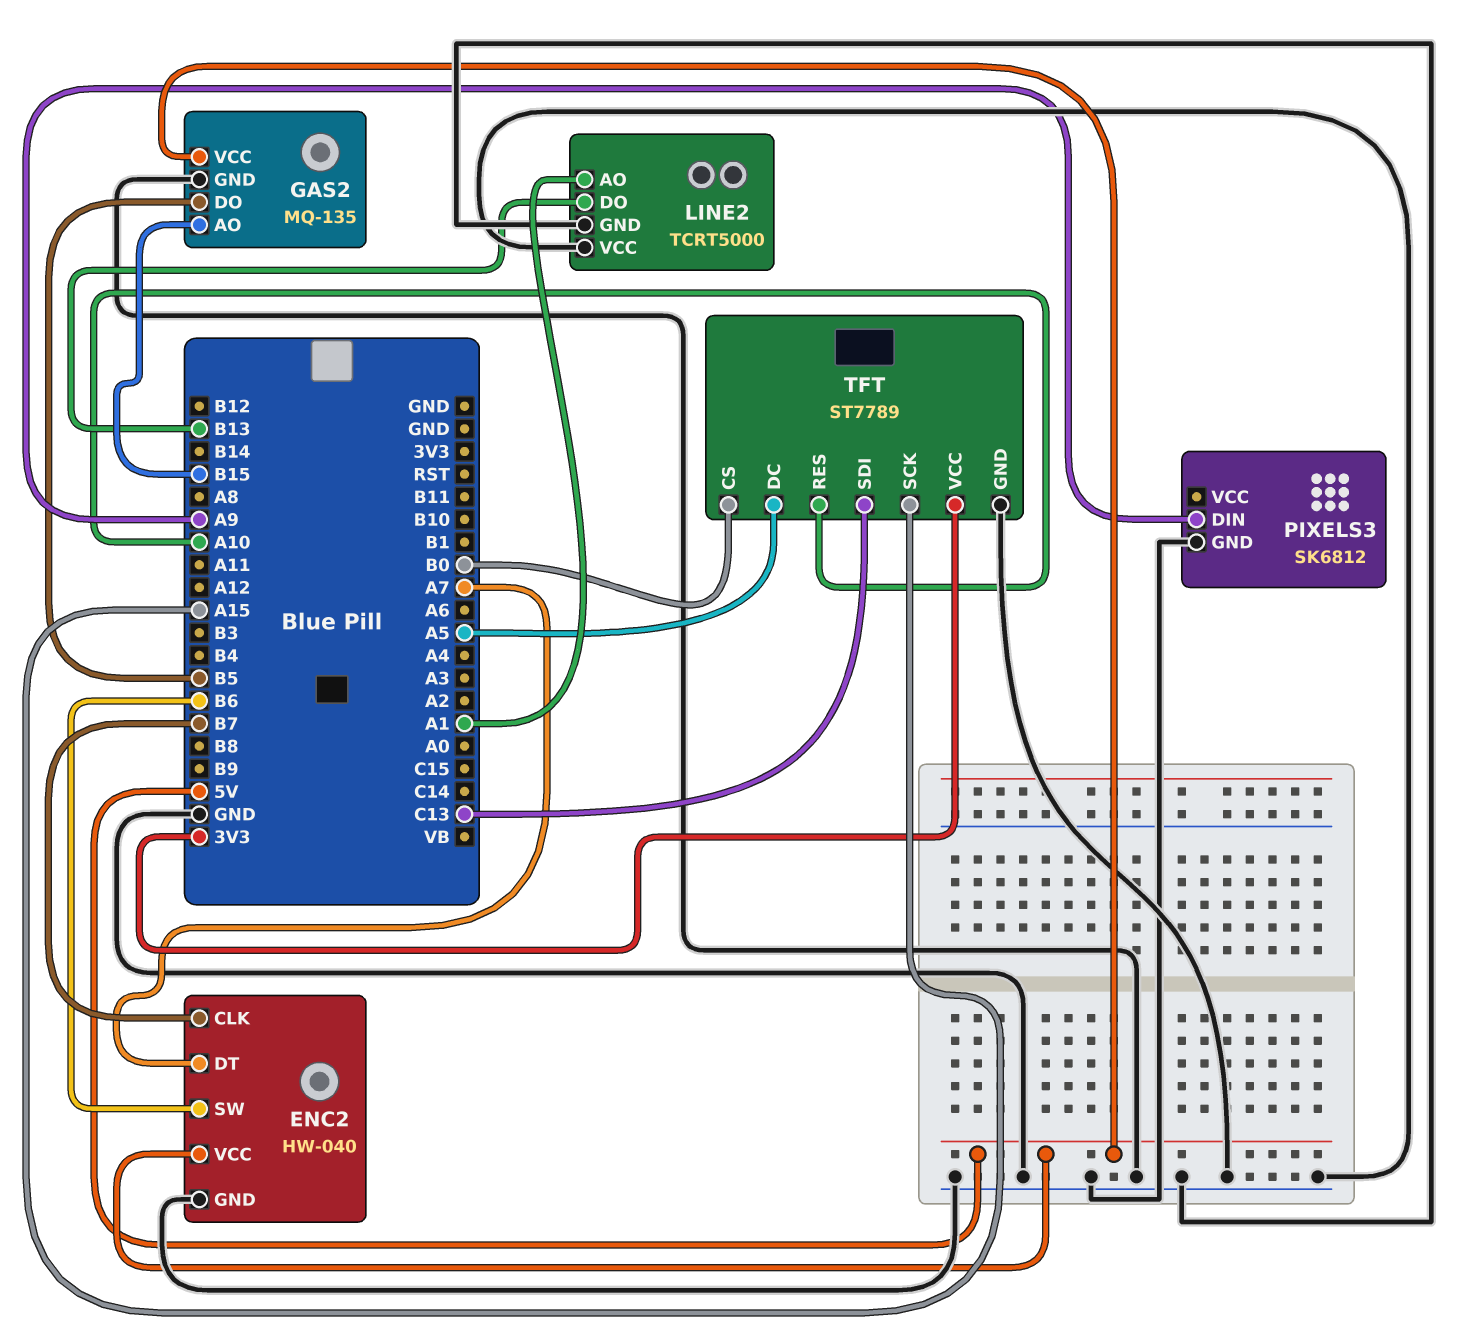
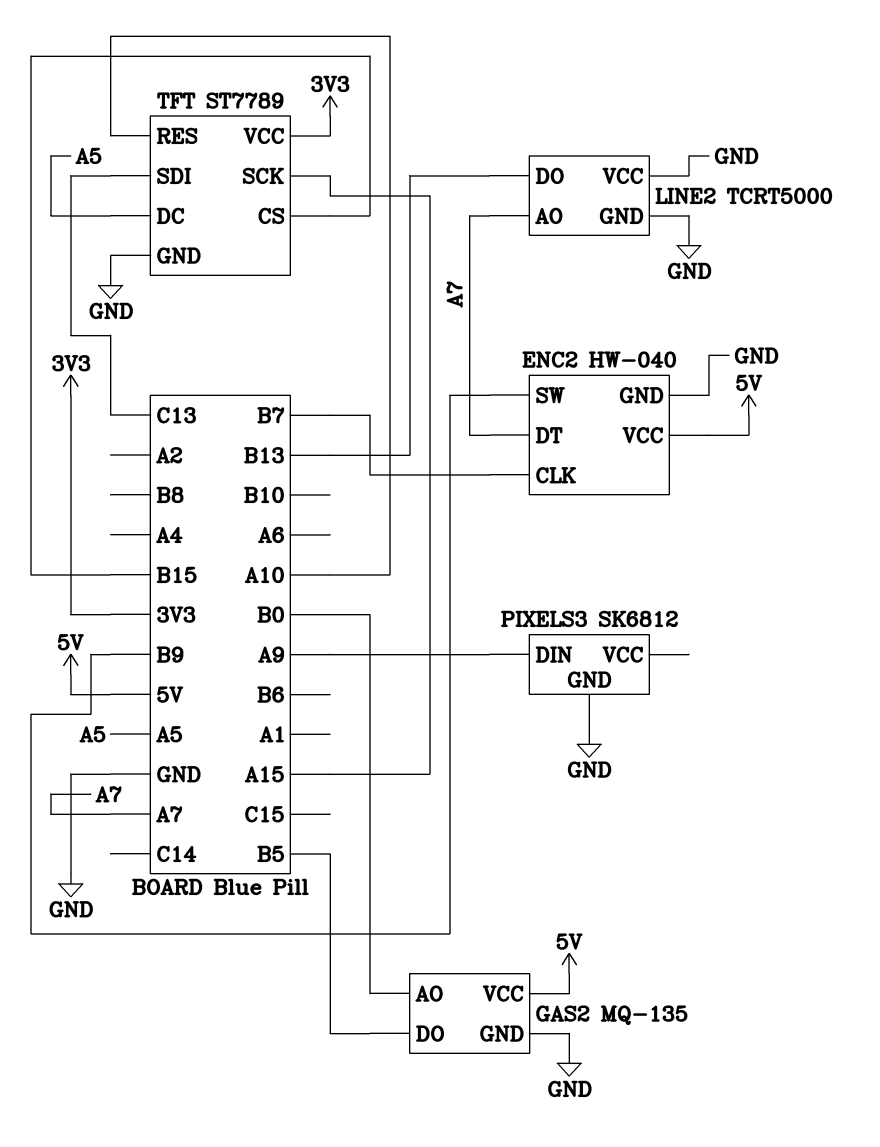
ENC2 pin SW: B6 -> B9
GAS2 pin AO: B15 -> B0
LINE2 pin AO: A1 -> A7
TFT pin CS: B0 -> B15

